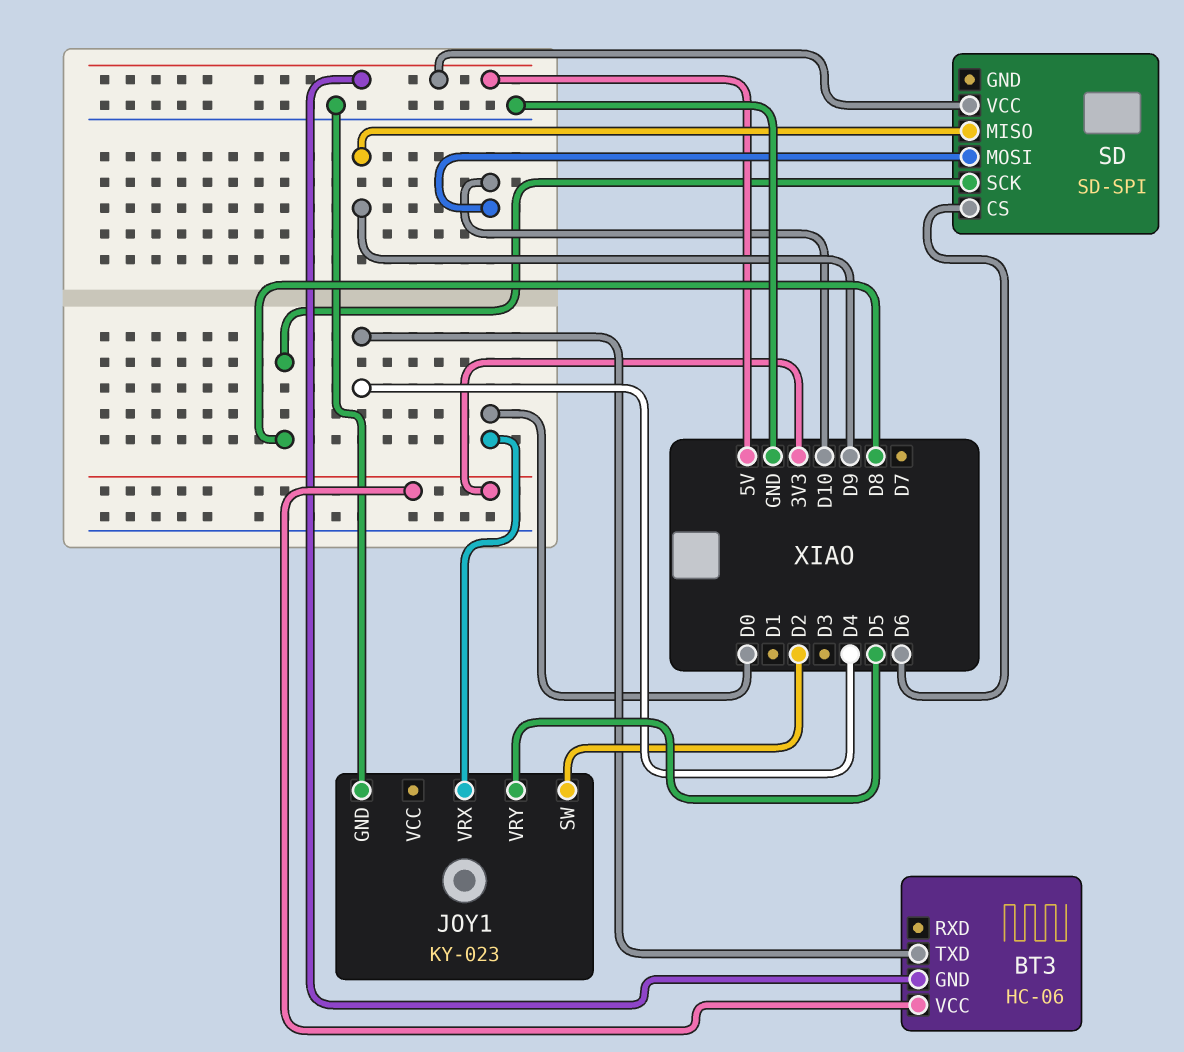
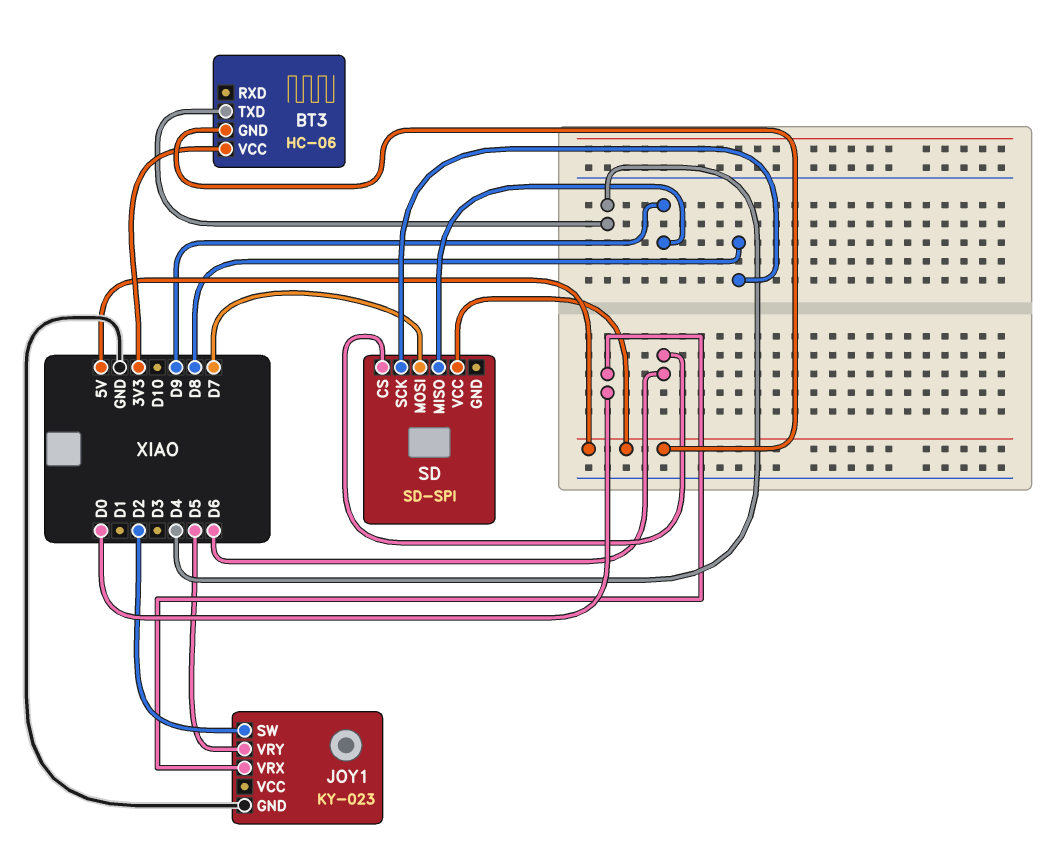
SD pin MOSI: D10 -> D7

